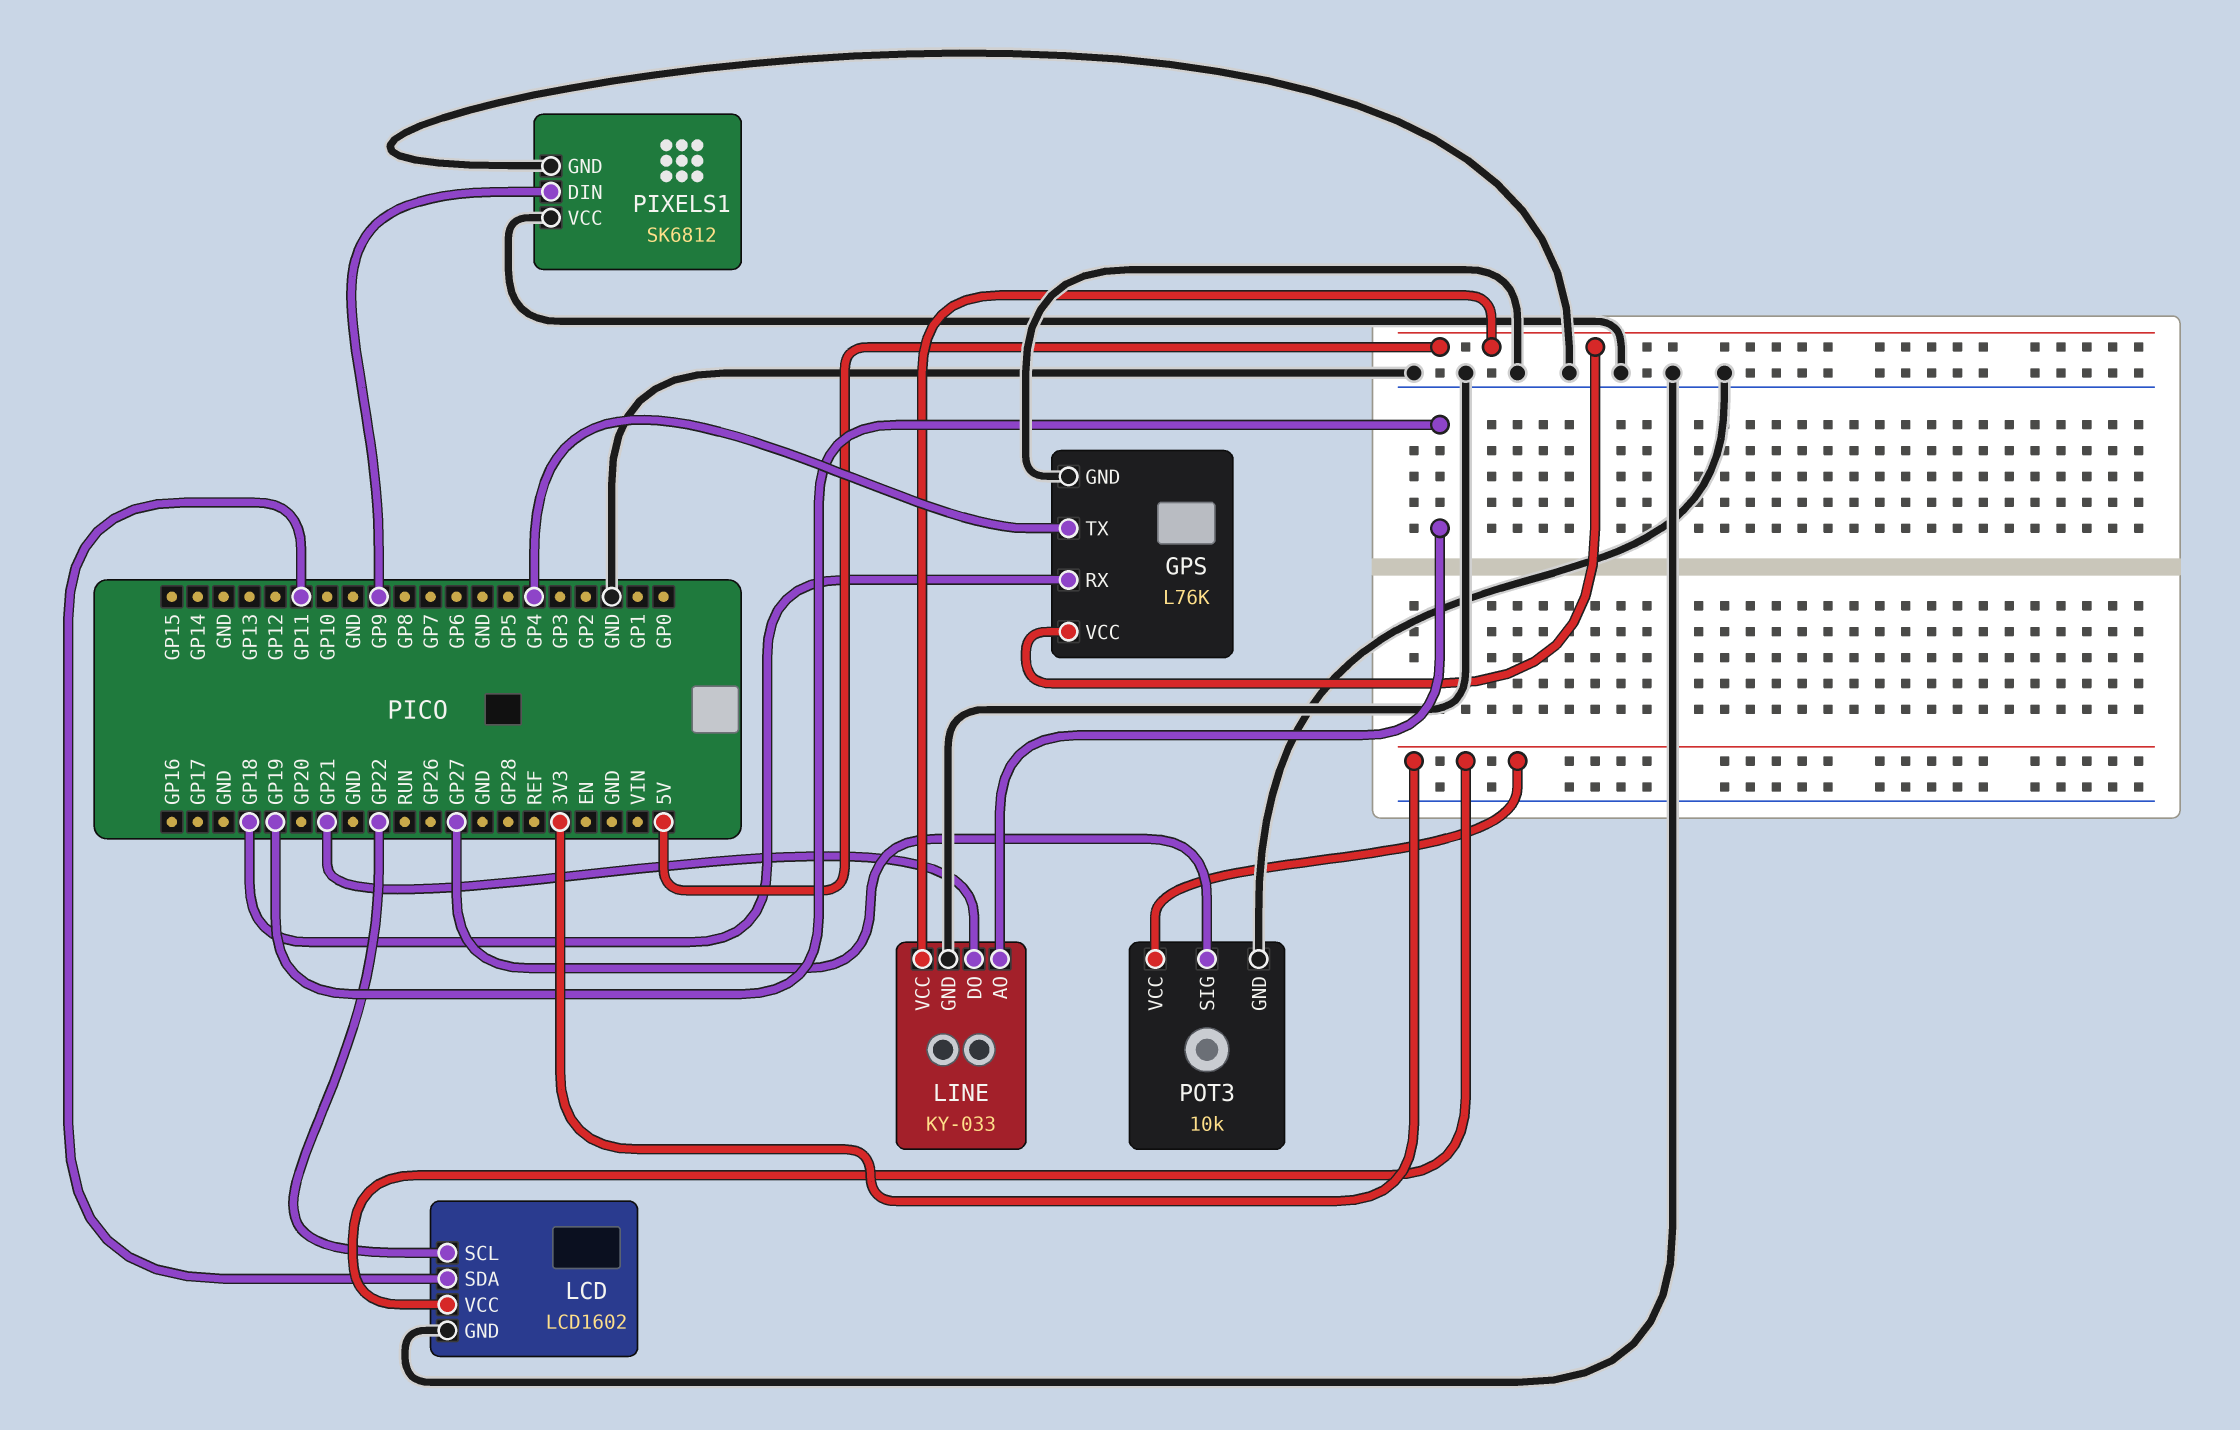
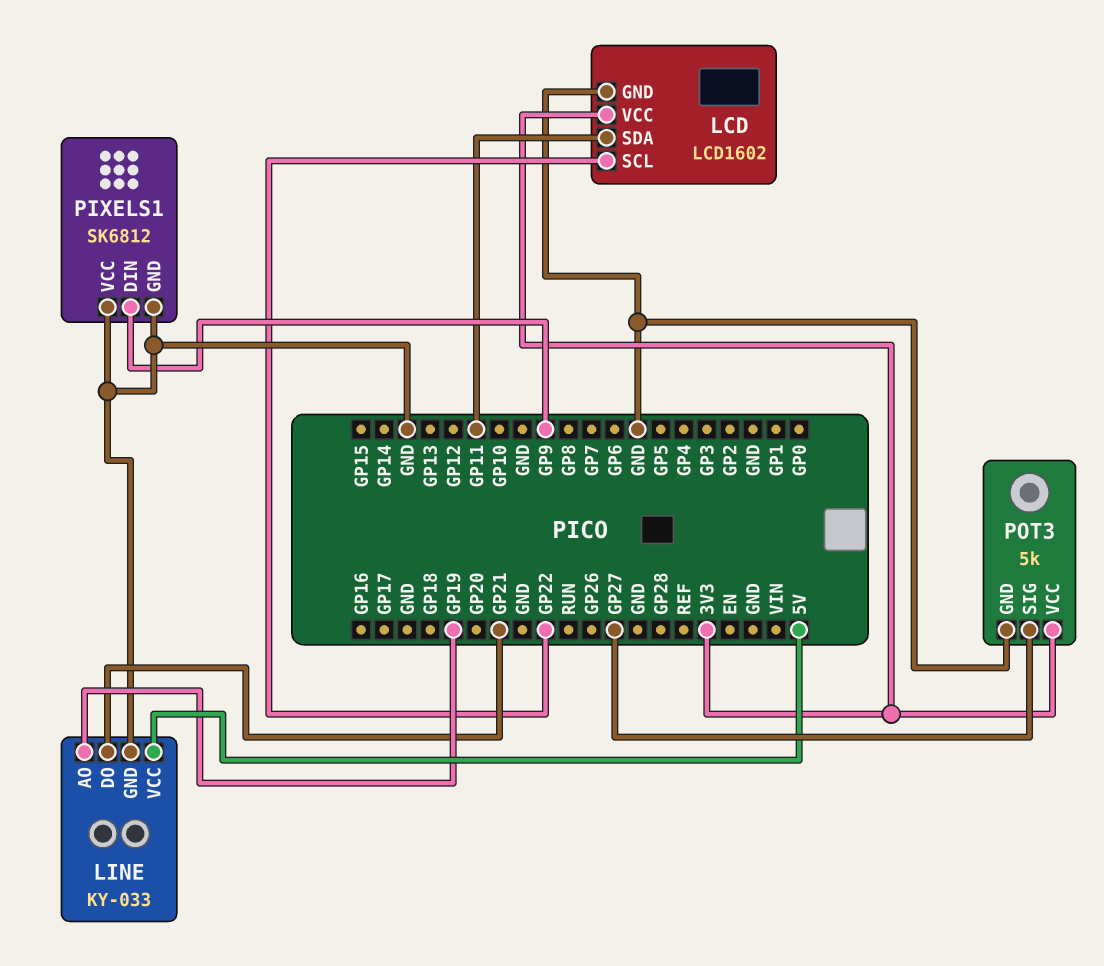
GPS: L76K -> none
GPS pin GND: GND -> none
GPS pin RX: GP18 -> none
GPS pin TX: GP4 -> none
GPS pin VCC: 5V -> none
POT3: 10k -> 5k

